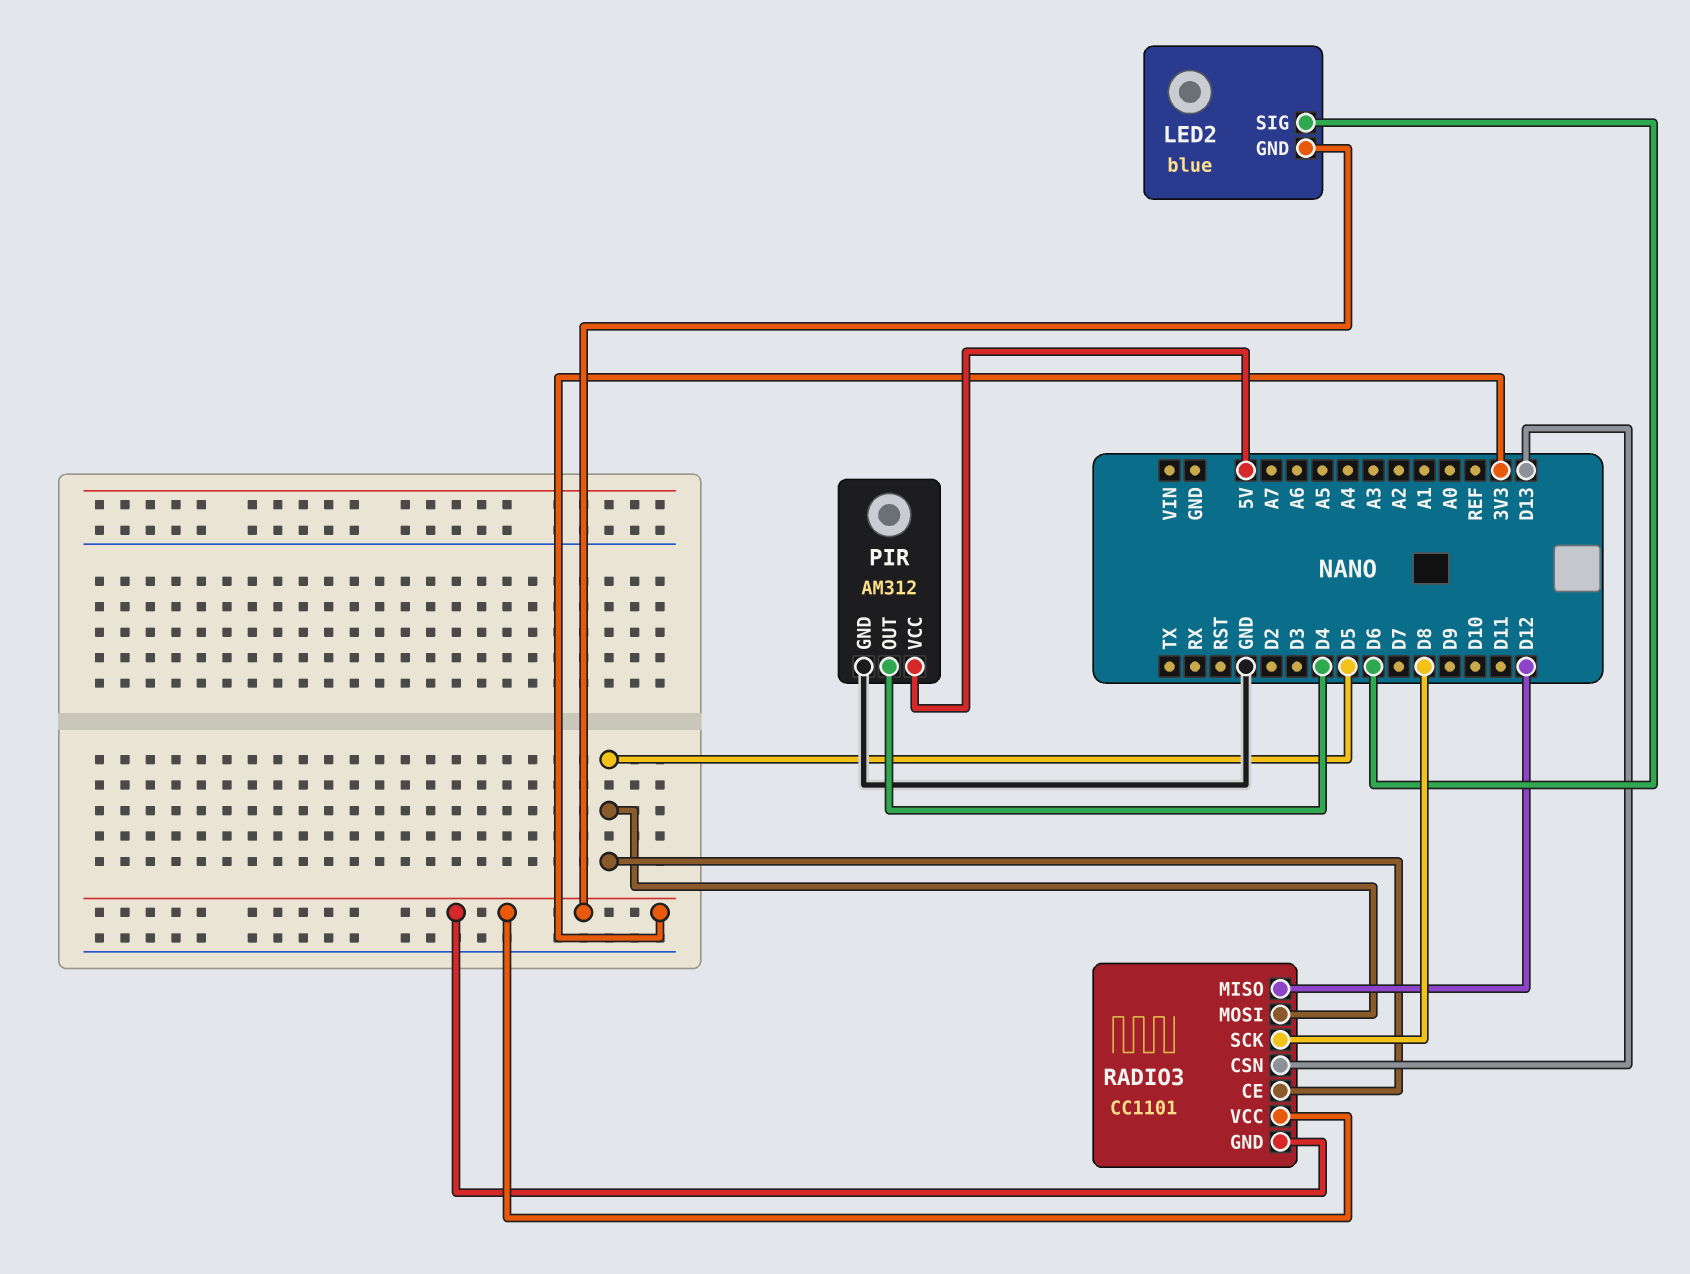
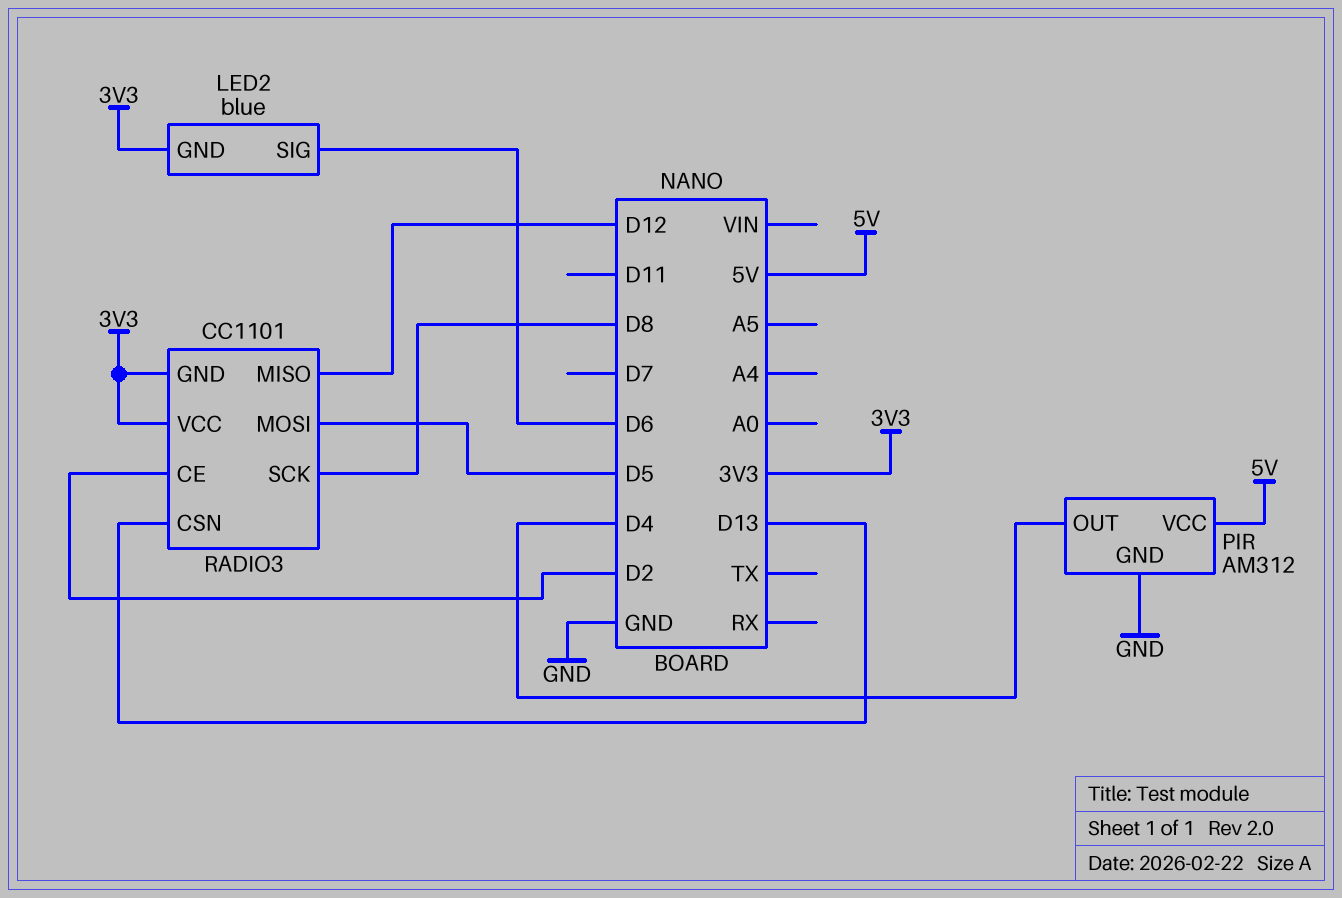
RADIO3 pin CE: D5 -> D2

